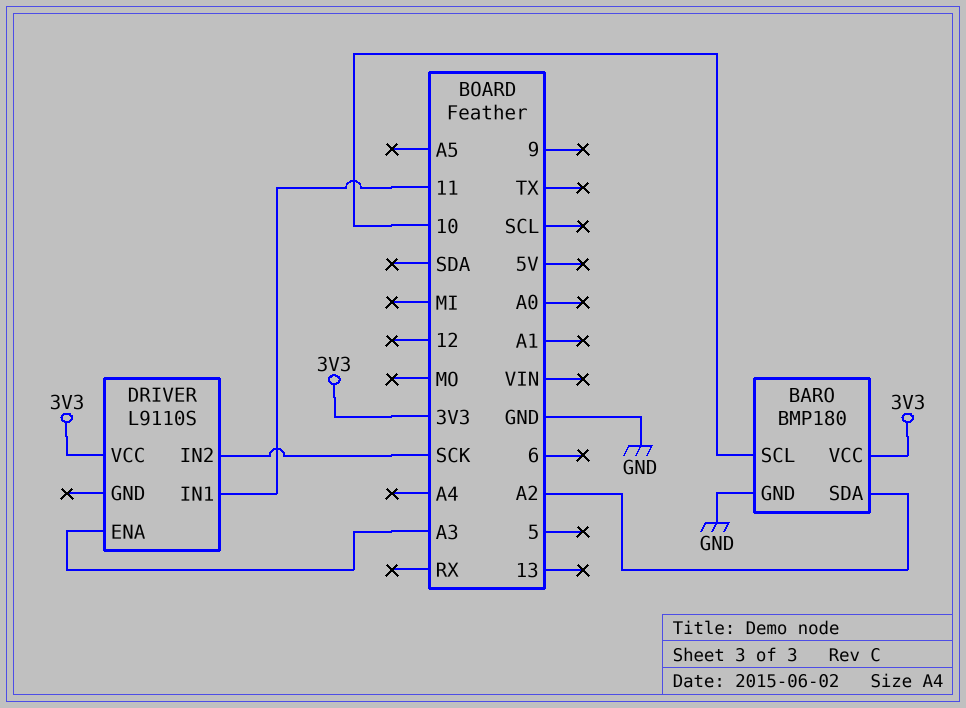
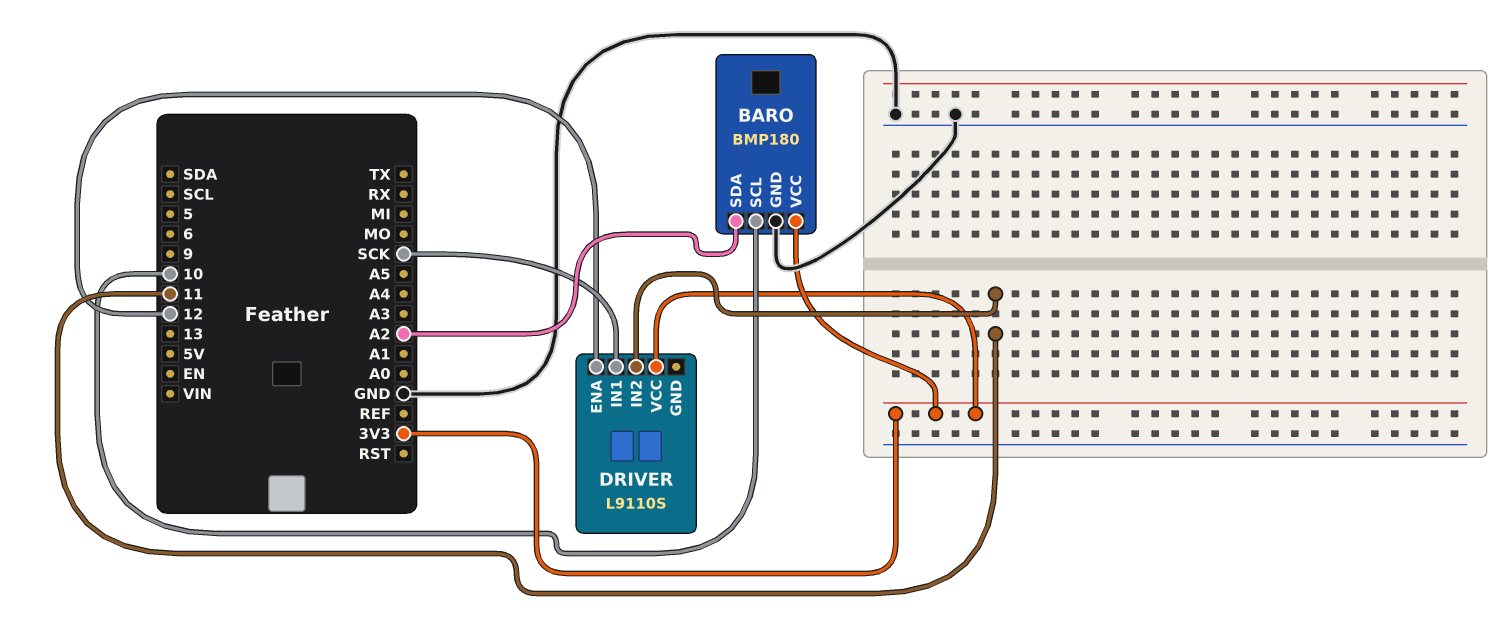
DRIVER pin ENA: A3 -> 12
DRIVER pin IN1: 11 -> SCK
DRIVER pin IN2: SCK -> 11

